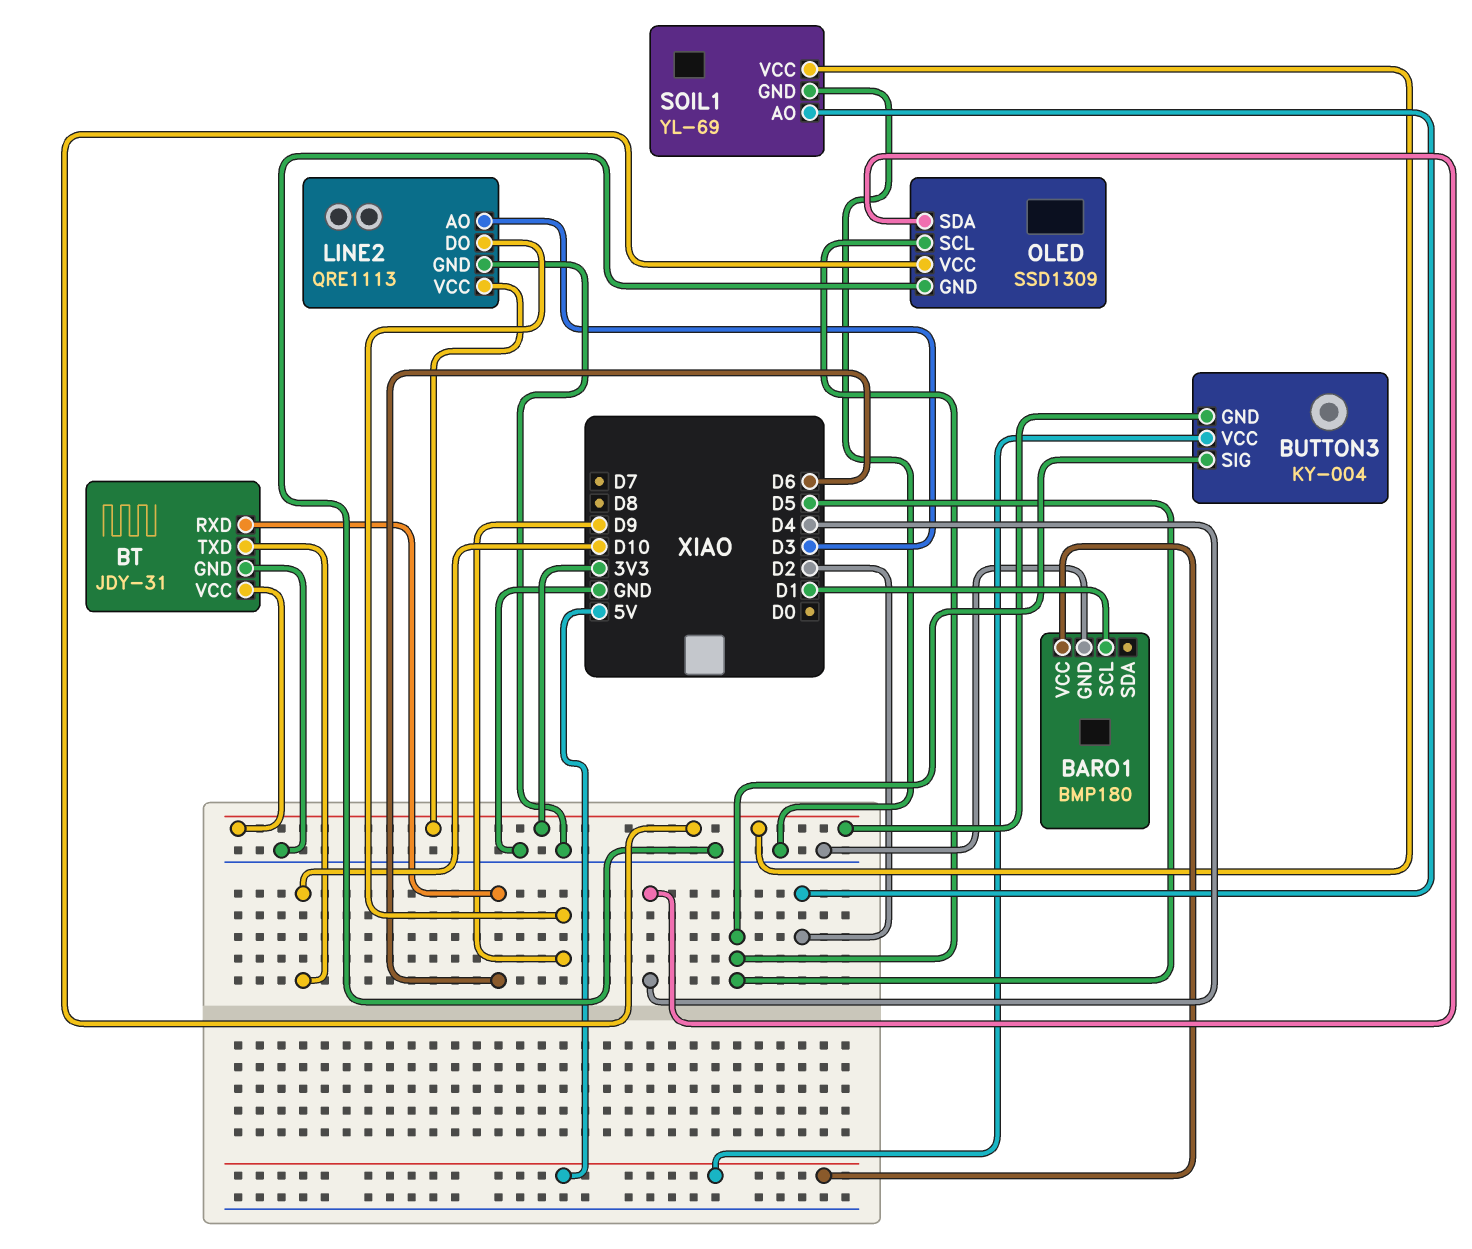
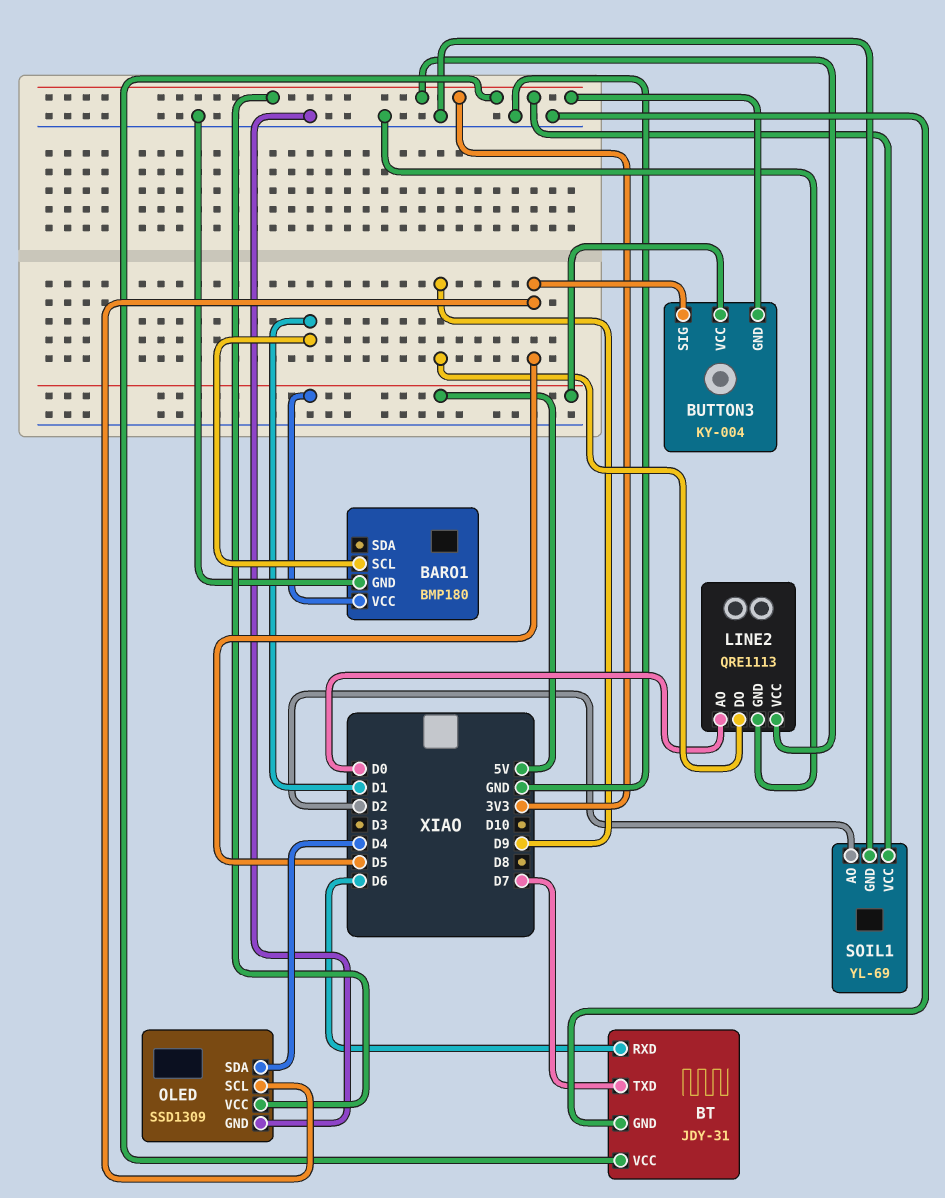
BT pin TXD: D10 -> D7
LINE2 pin AO: D3 -> D0

